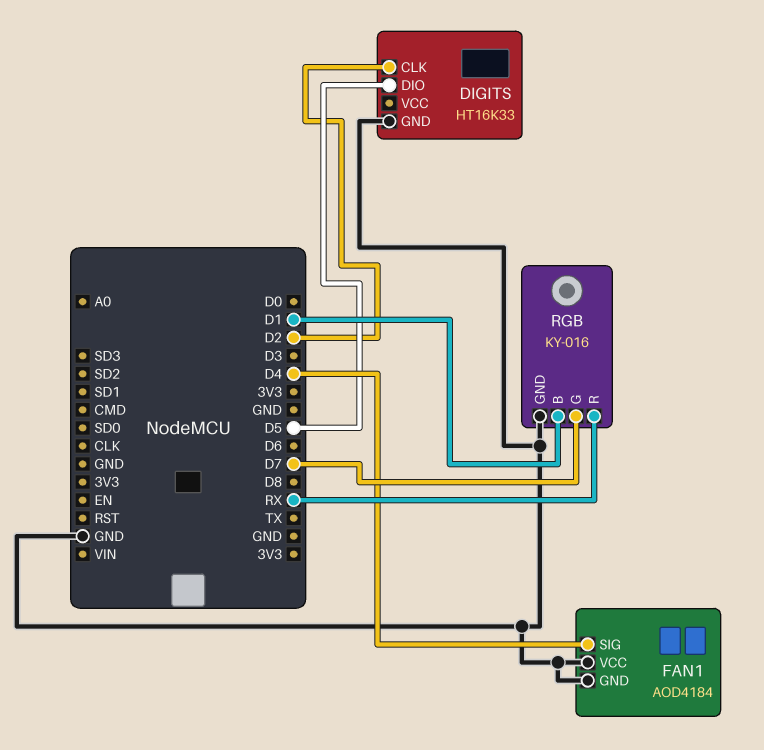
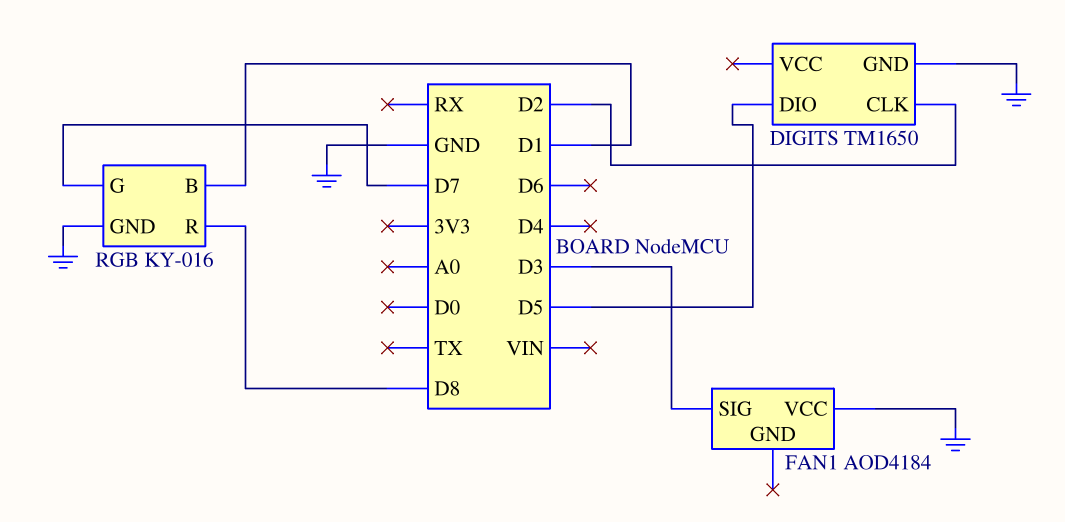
DIGITS: HT16K33 -> TM1650
FAN1 pin GND: GND -> none
FAN1 pin SIG: D4 -> D3
RGB pin R: RX -> D8

